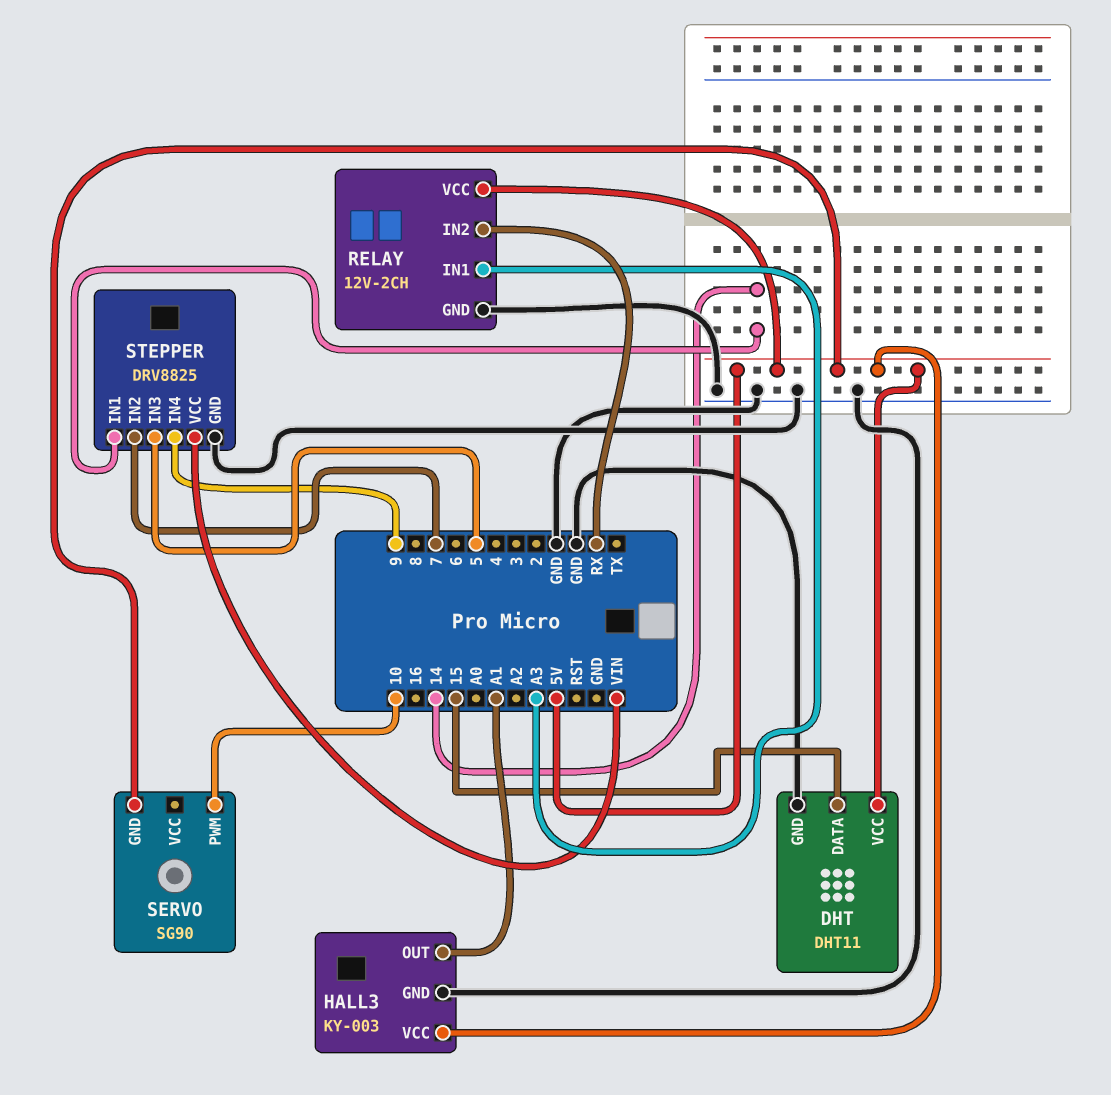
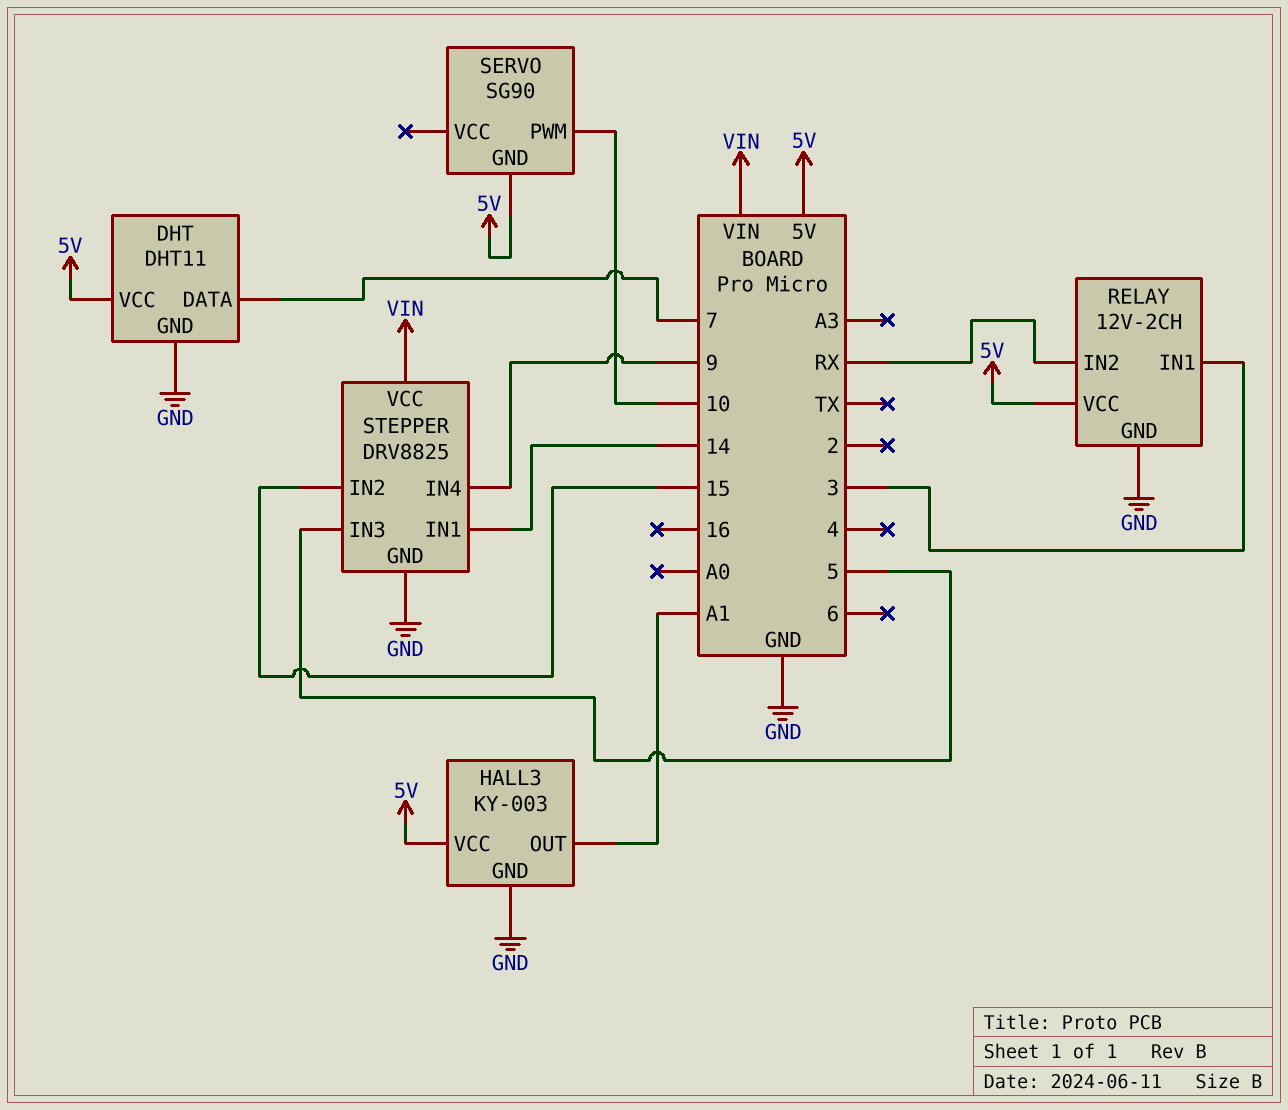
DHT pin DATA: 15 -> 7
RELAY pin IN1: A3 -> 3
STEPPER pin IN2: 7 -> 15

